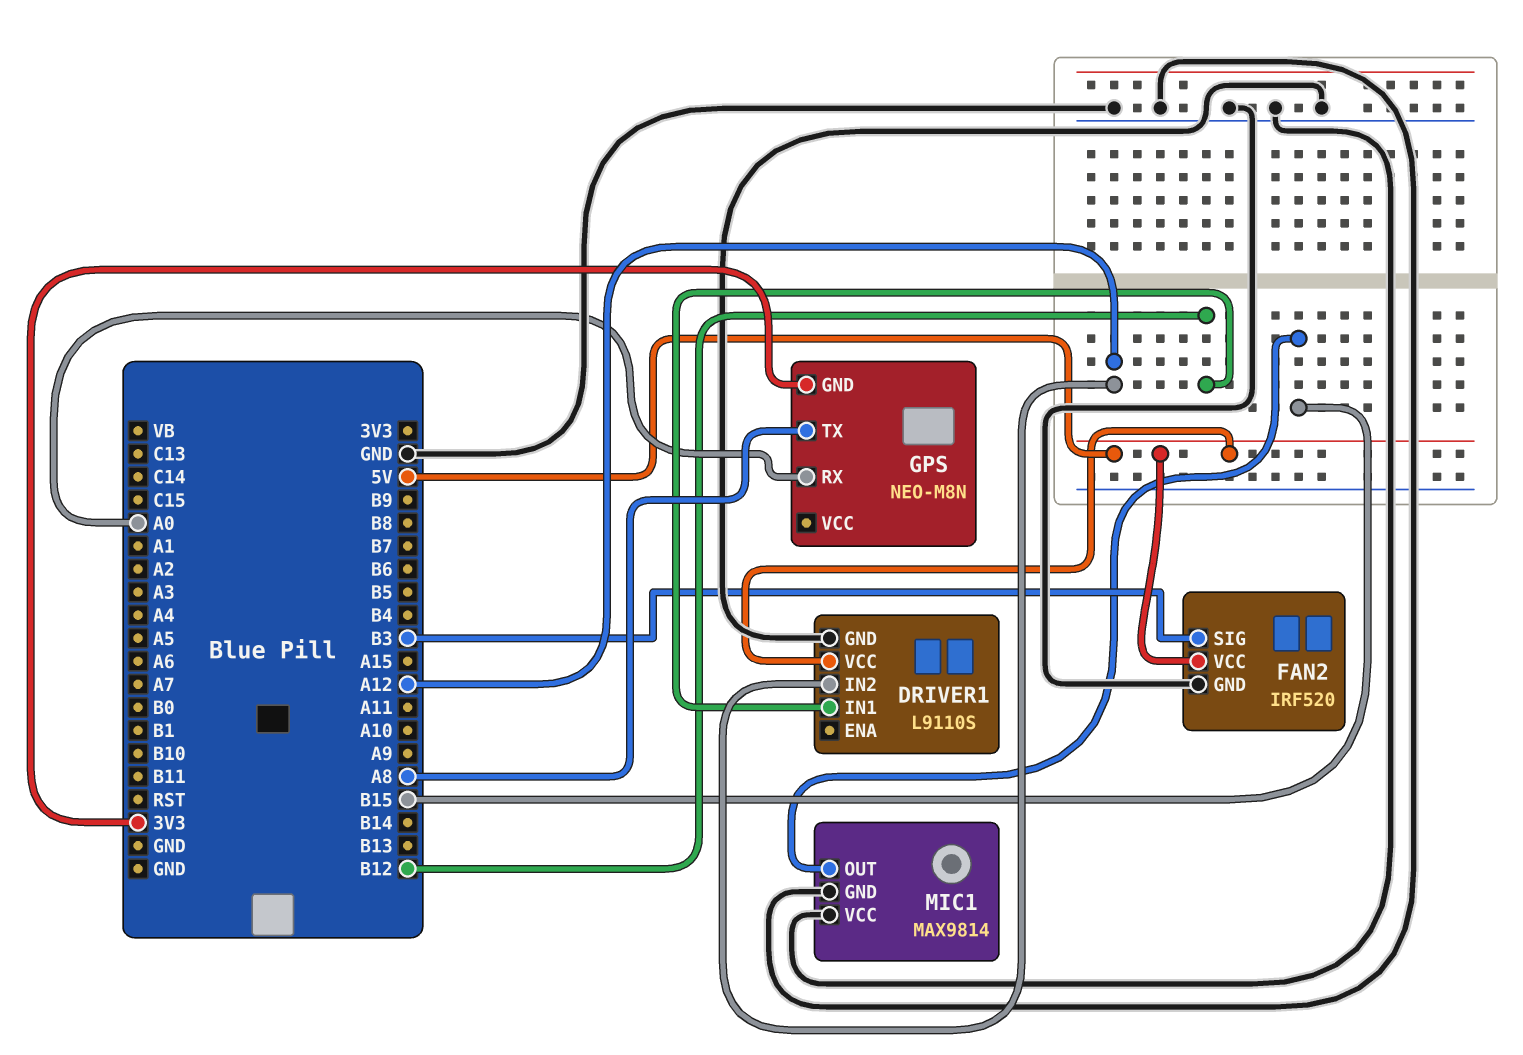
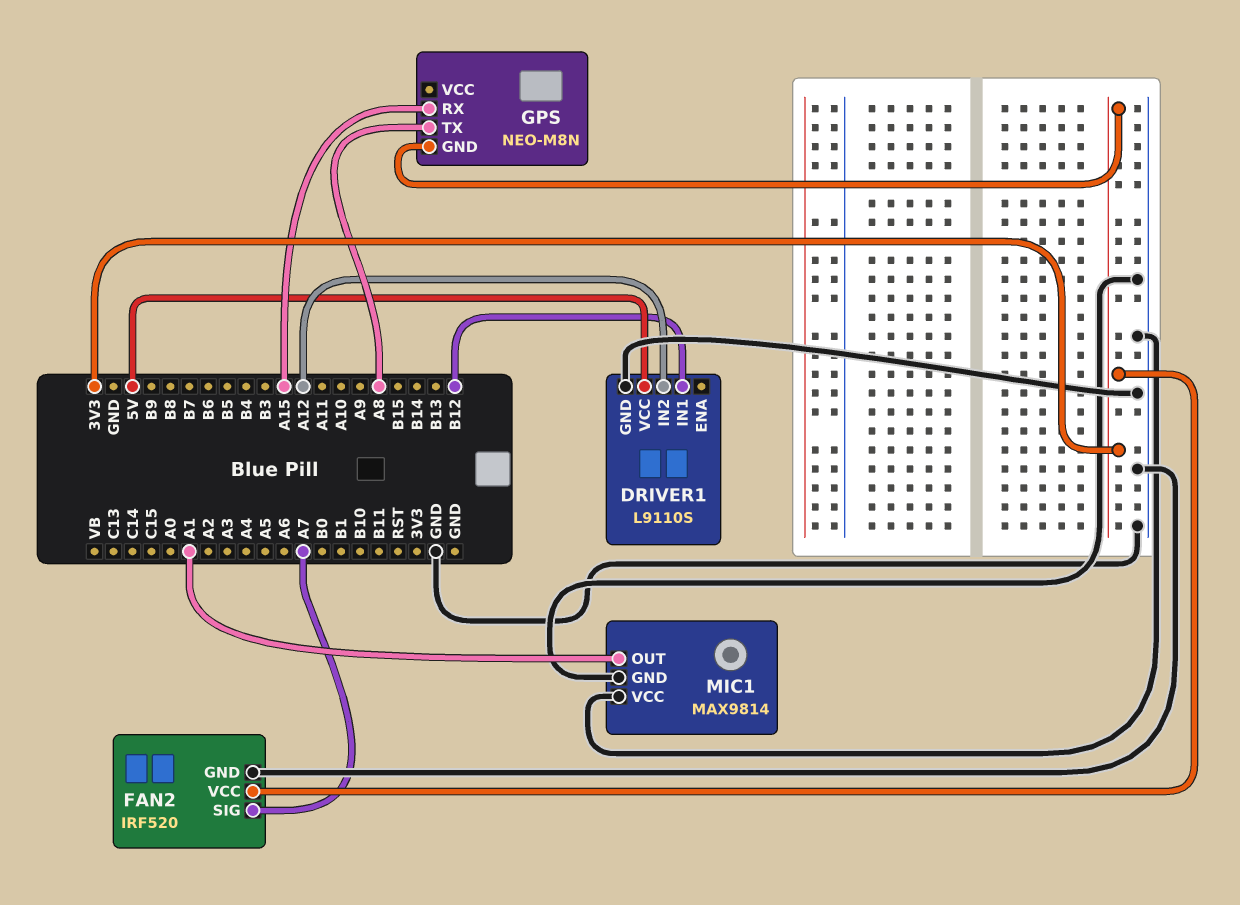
FAN2 pin SIG: B3 -> A7
FAN2 pin VCC: 5V -> 3V3
GPS pin RX: A0 -> A15
MIC1 pin OUT: B15 -> A1

